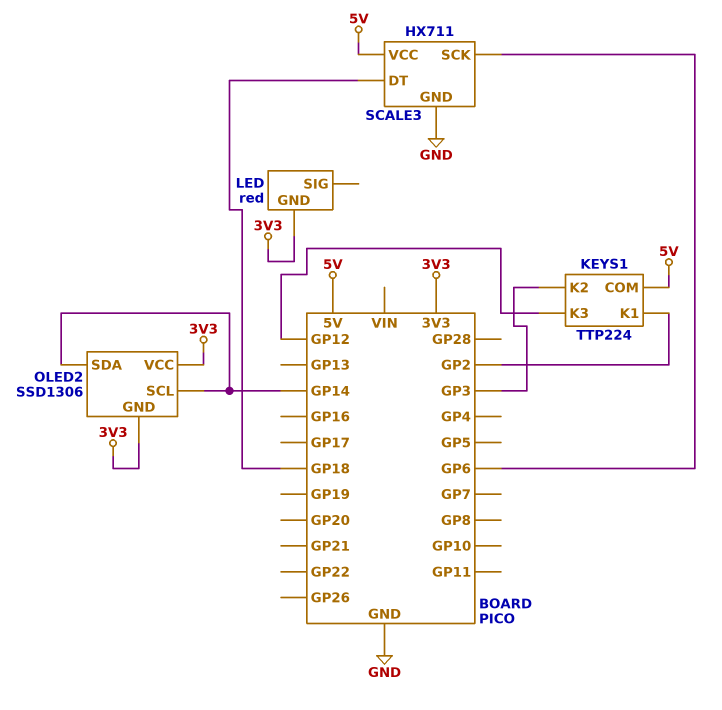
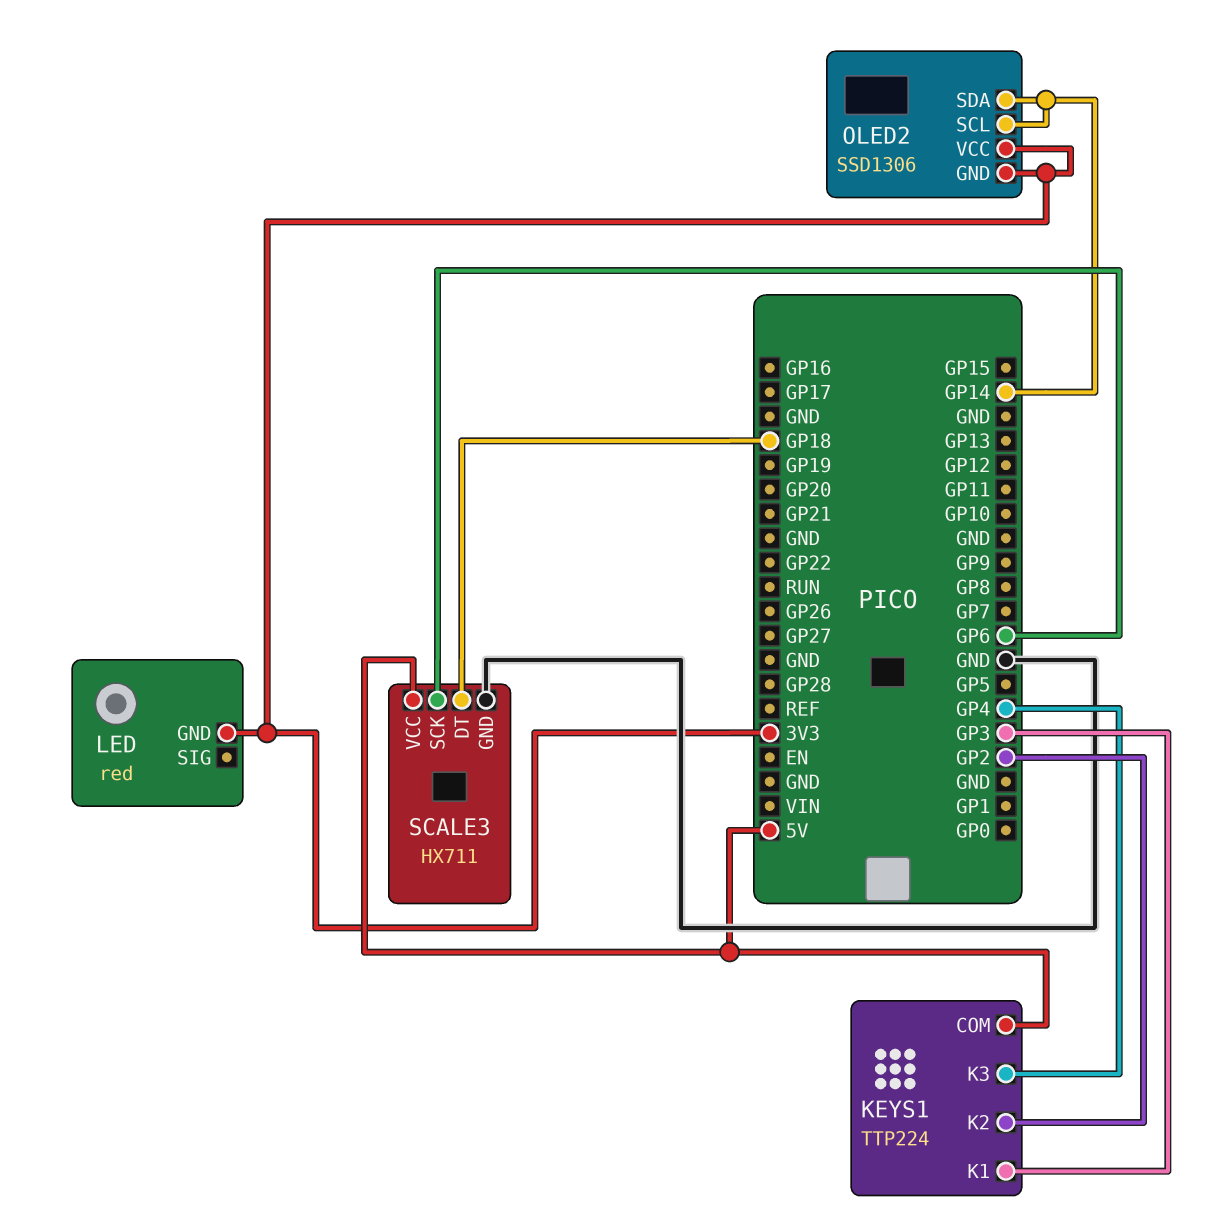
KEYS1 pin K1: GP2 -> GP3
KEYS1 pin K2: GP3 -> GP2
KEYS1 pin K3: GP12 -> GP4

